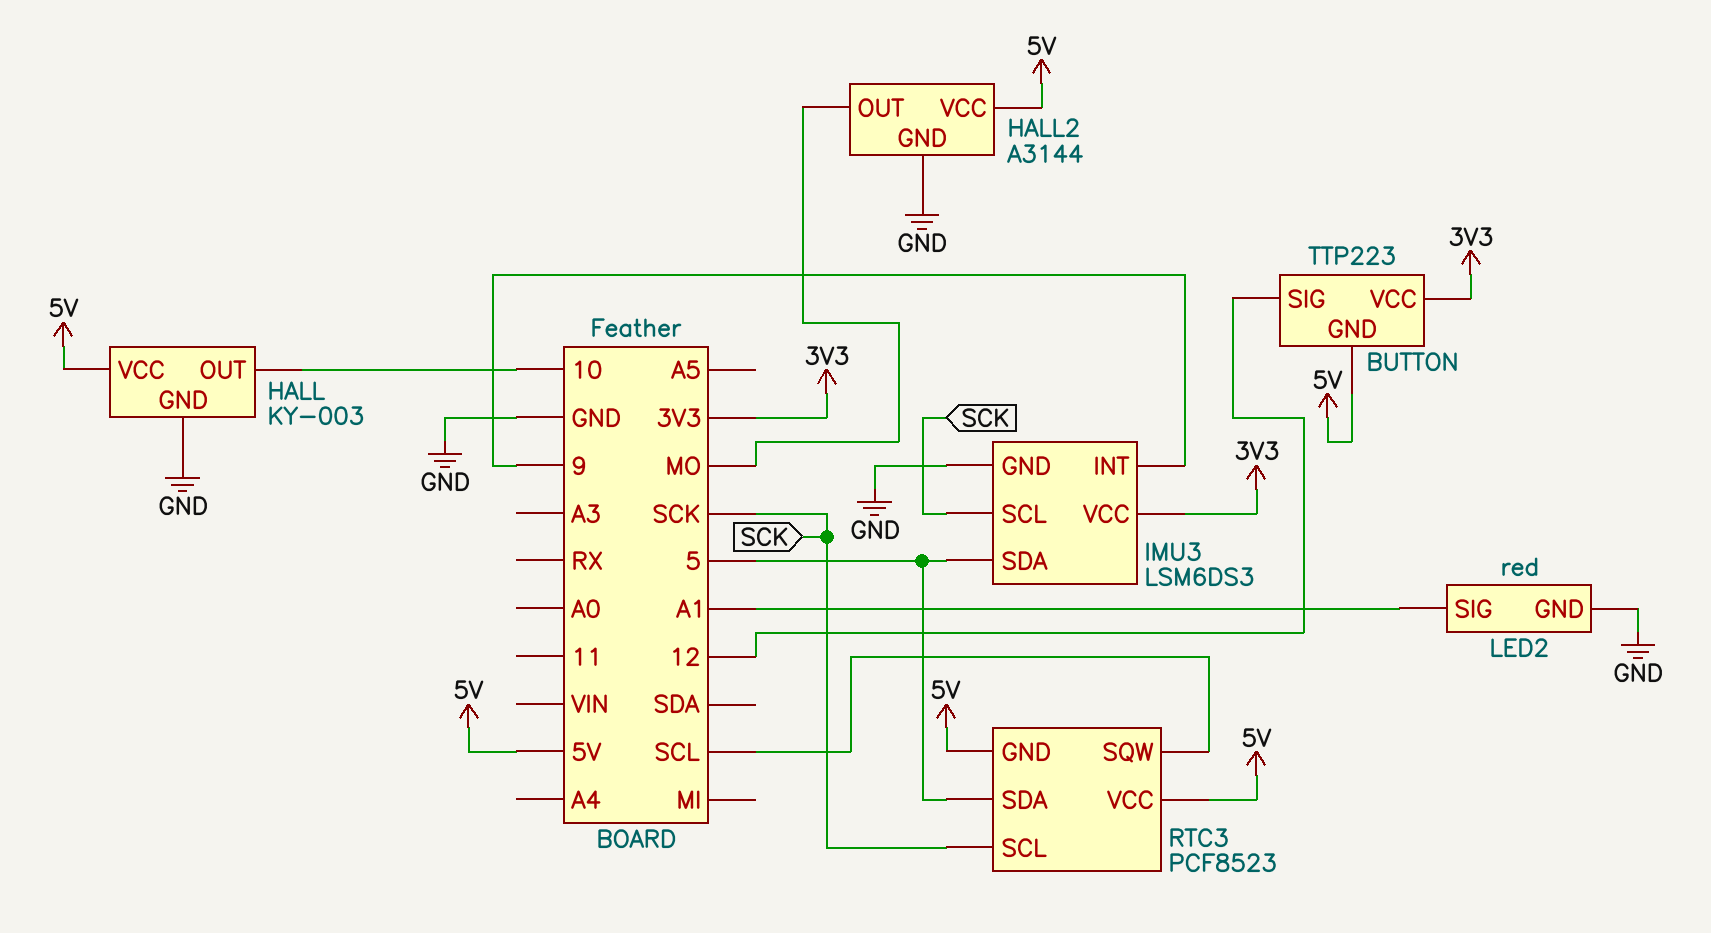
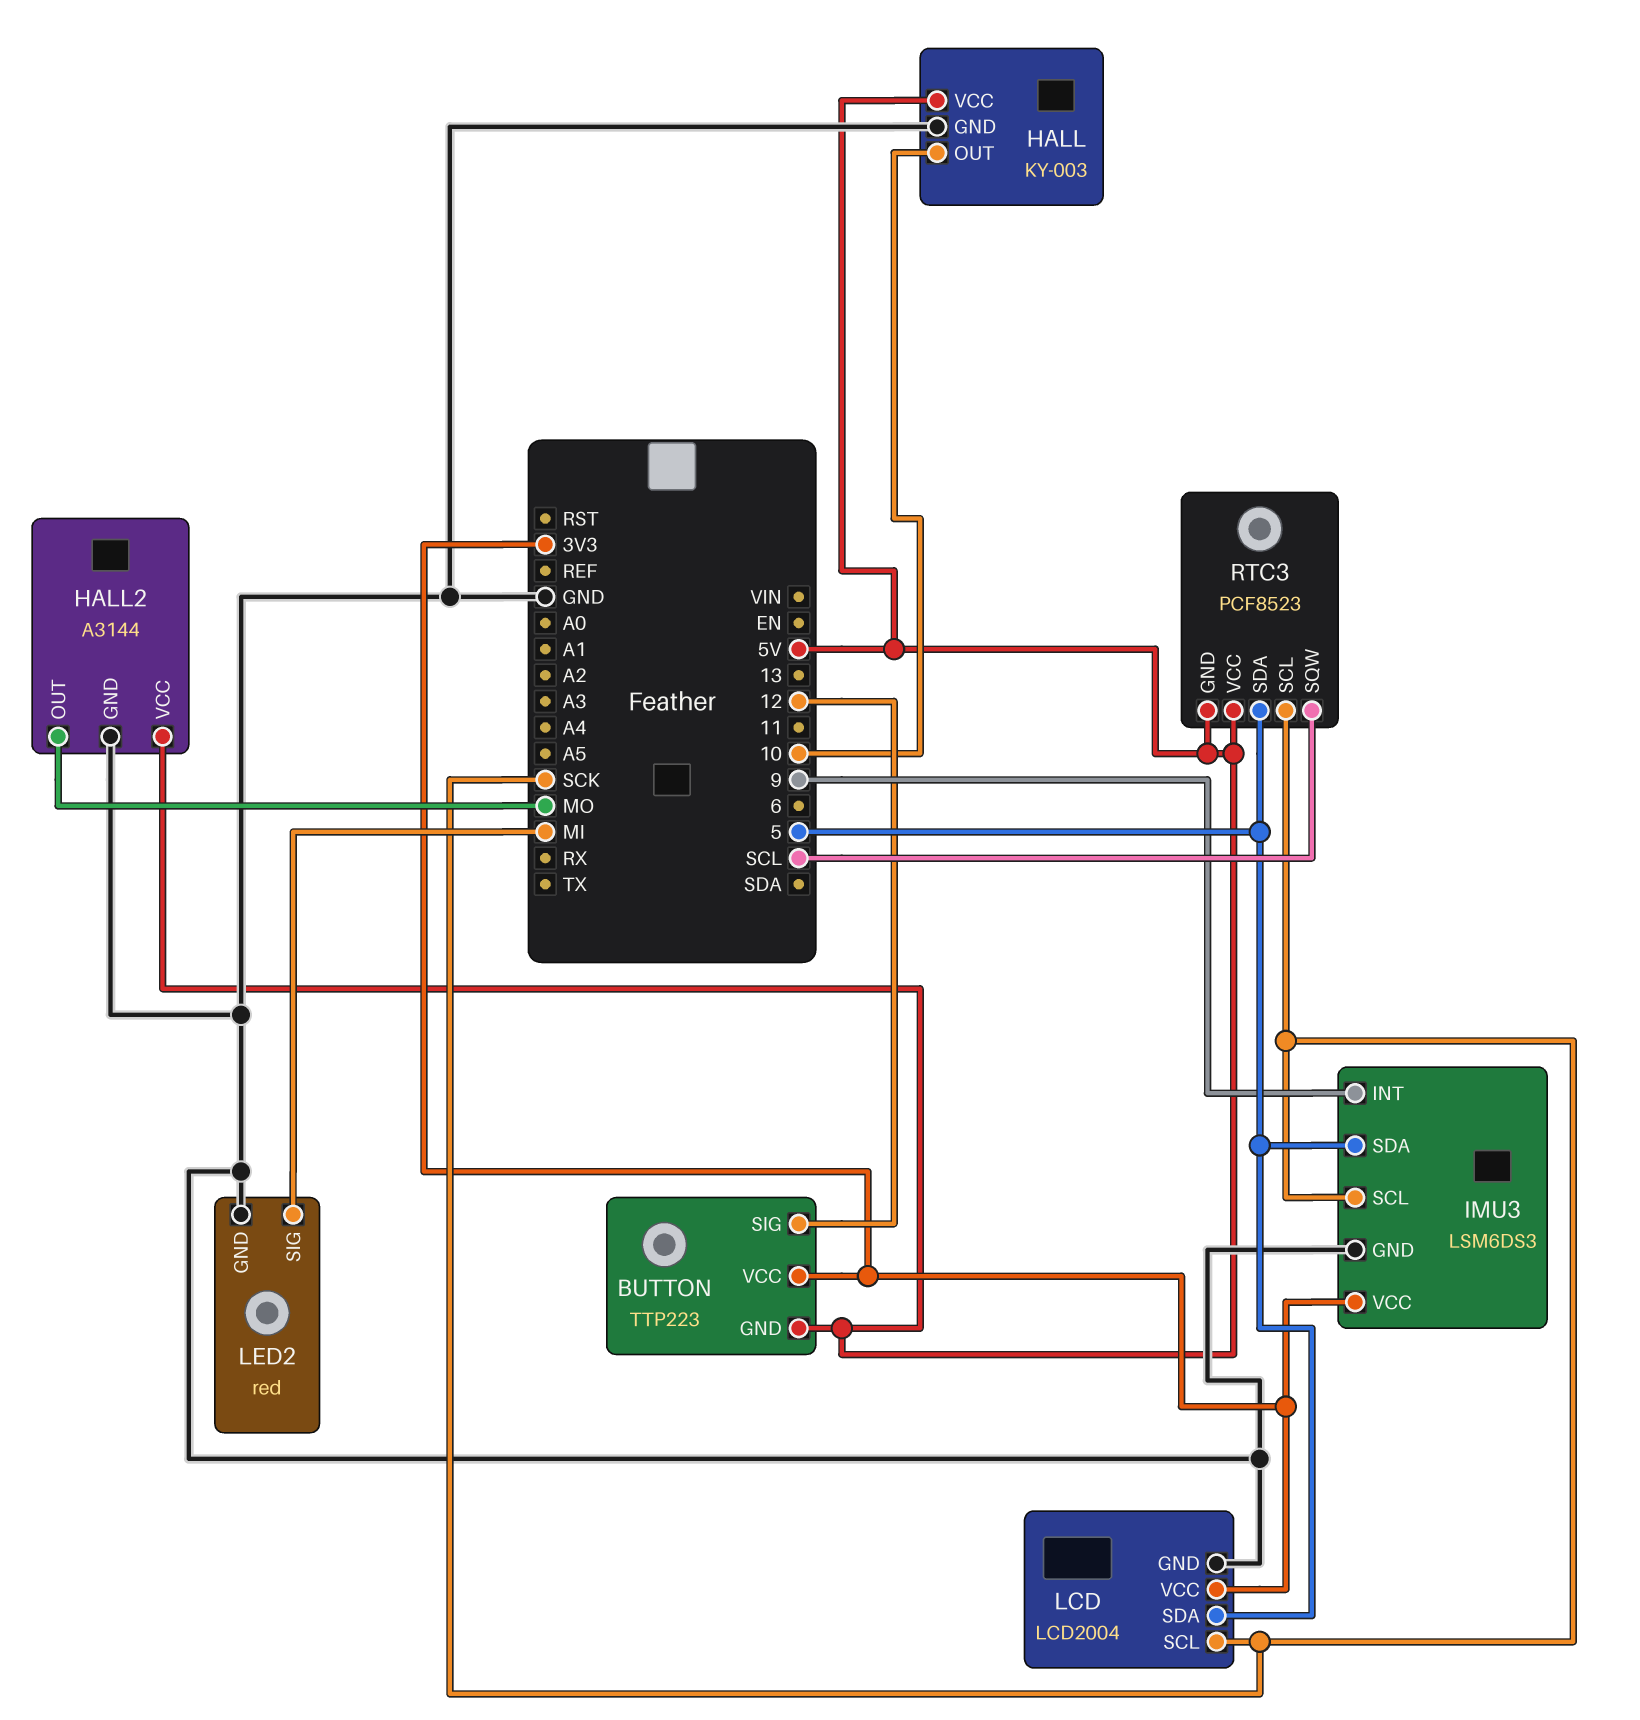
LCD: none -> LCD2004
LCD pin GND: none -> GND
LCD pin SCL: none -> SCK
LCD pin SDA: none -> 5
LCD pin VCC: none -> 3V3
LED2 pin SIG: A1 -> MI

